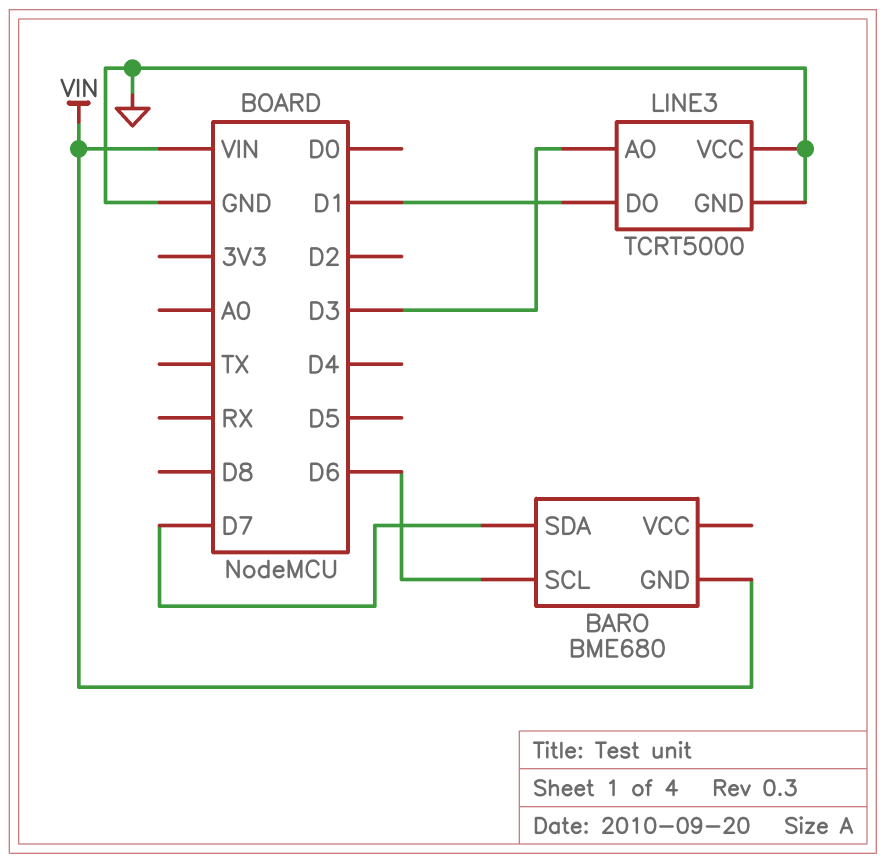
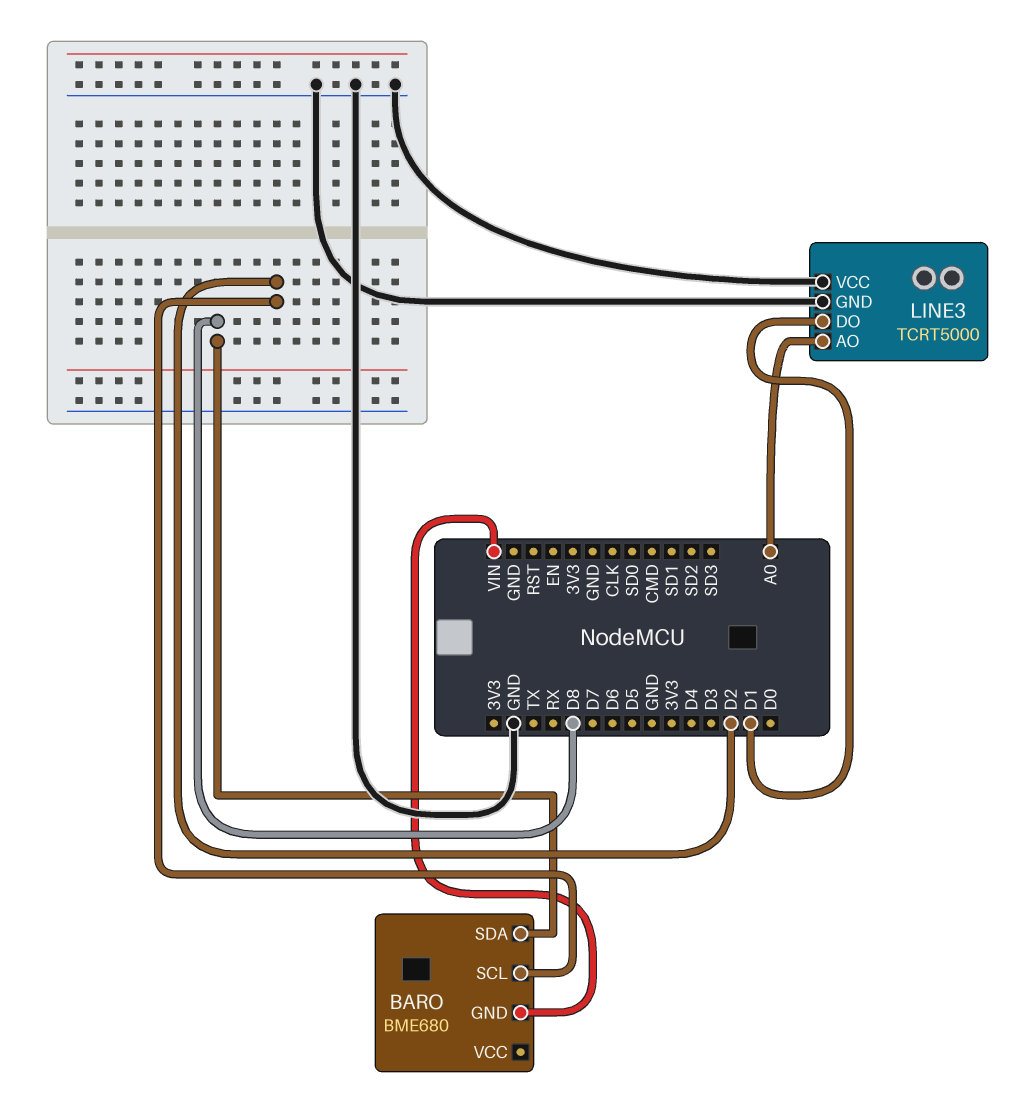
BARO pin SCL: D6 -> D2
BARO pin SDA: D7 -> D8
LINE3 pin AO: D3 -> A0

